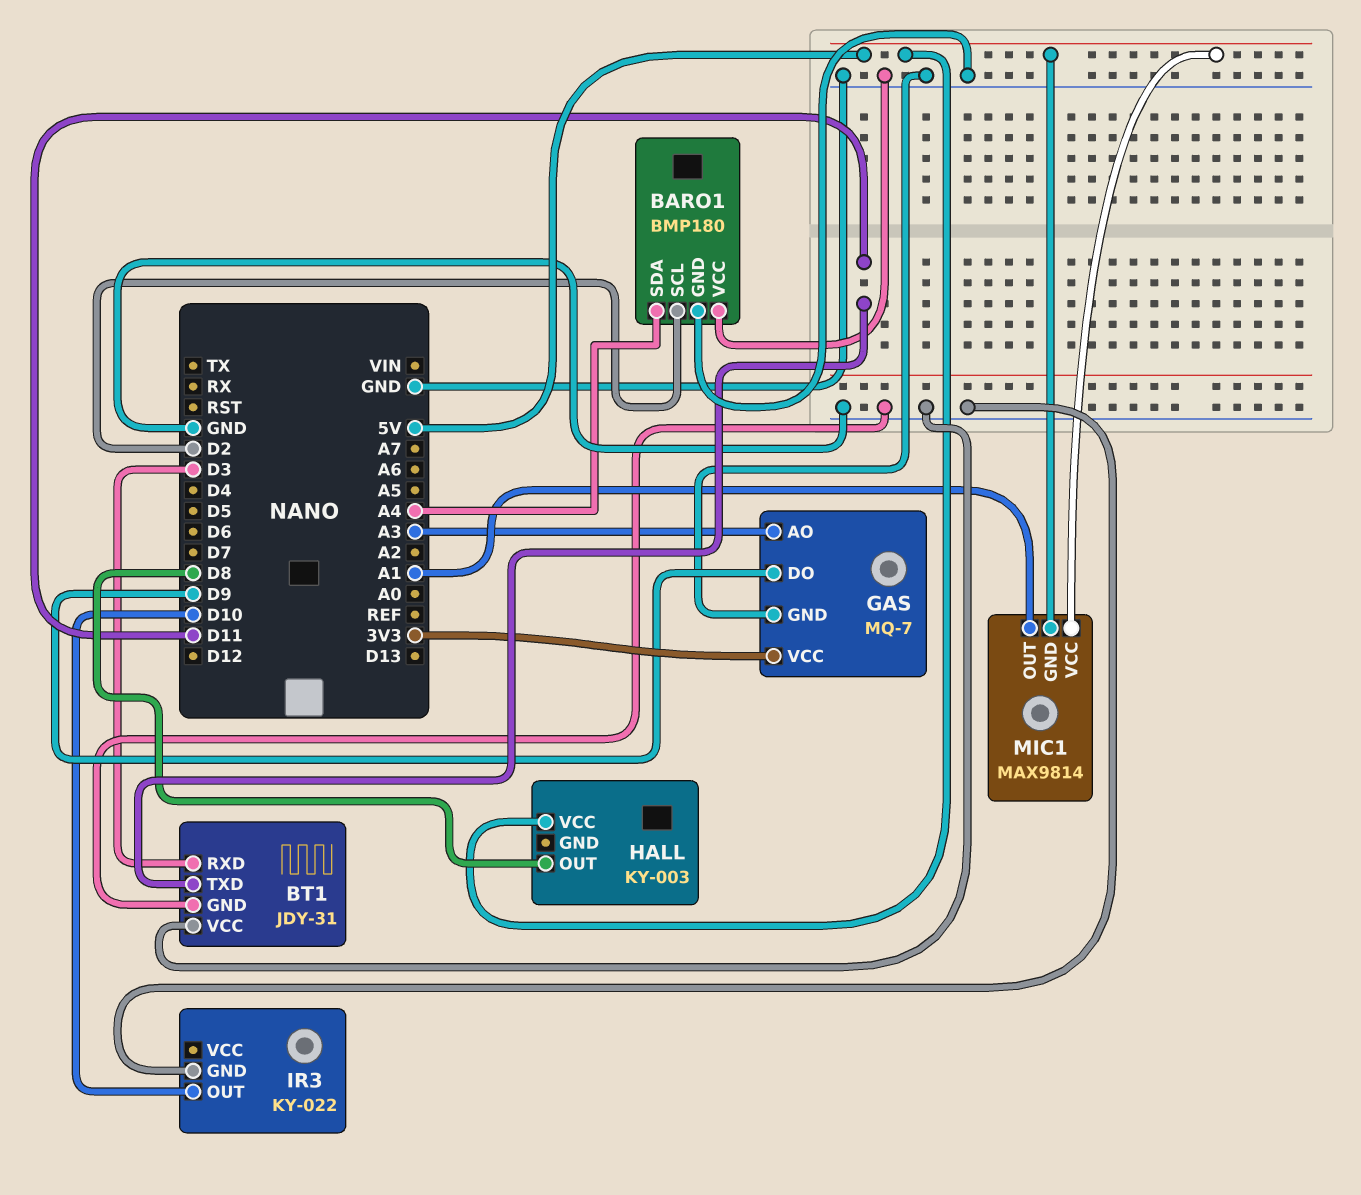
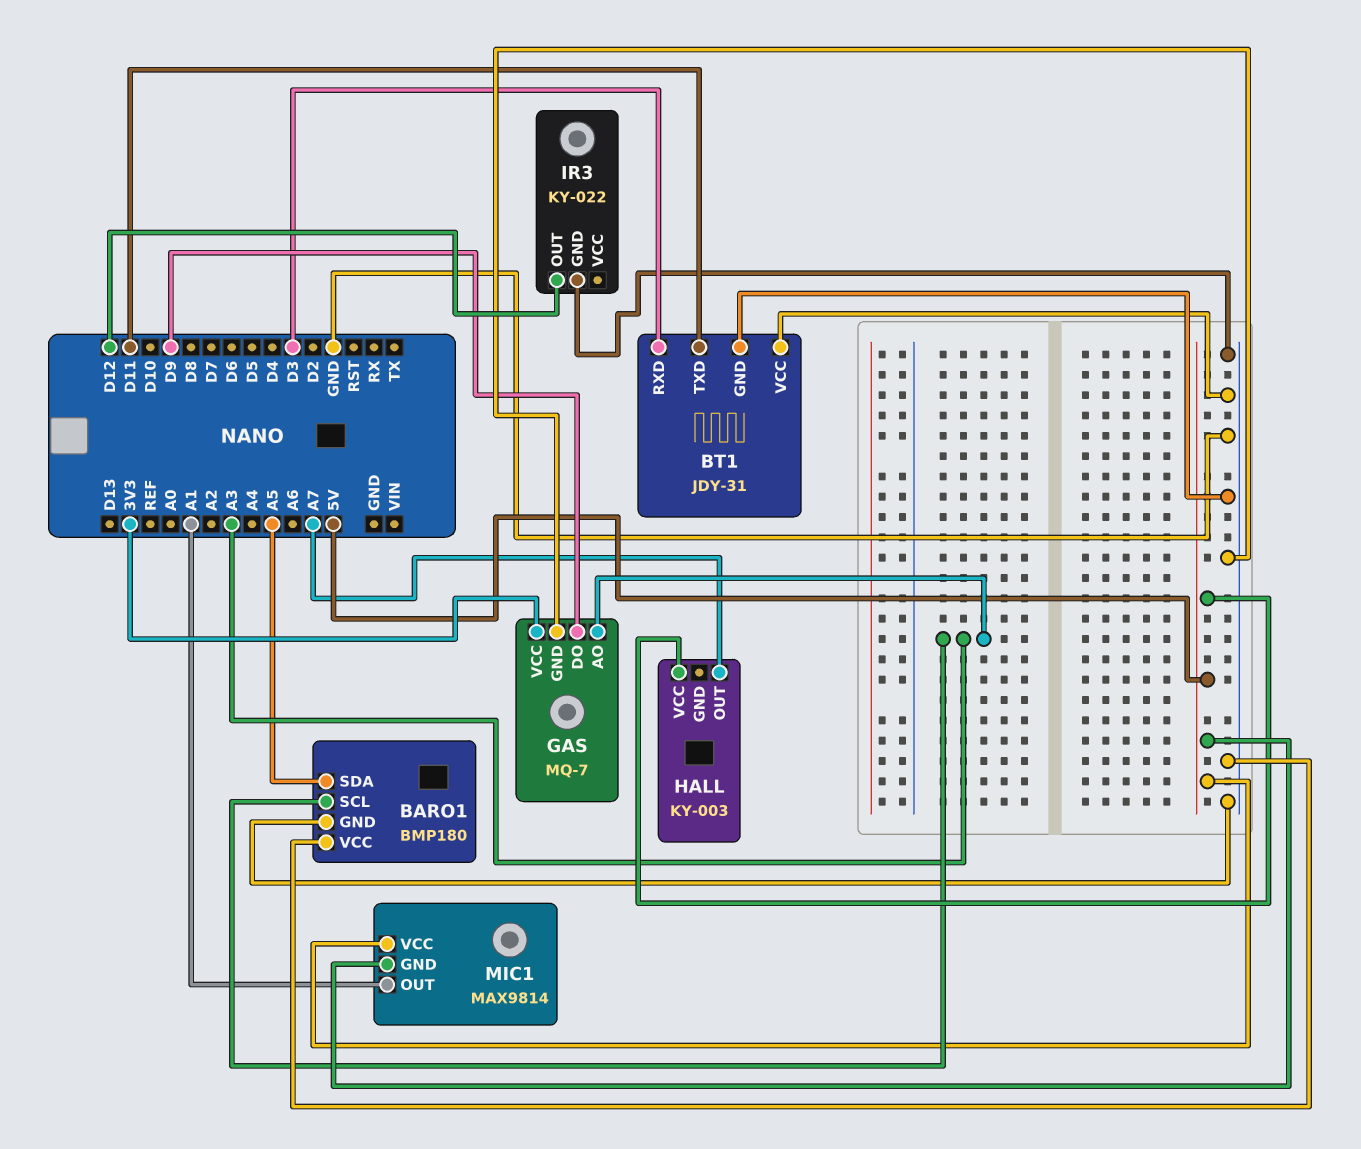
BARO1 pin SCL: D2 -> A3
BARO1 pin SDA: A4 -> A5
HALL pin OUT: D8 -> A7
IR3 pin OUT: D10 -> D12

